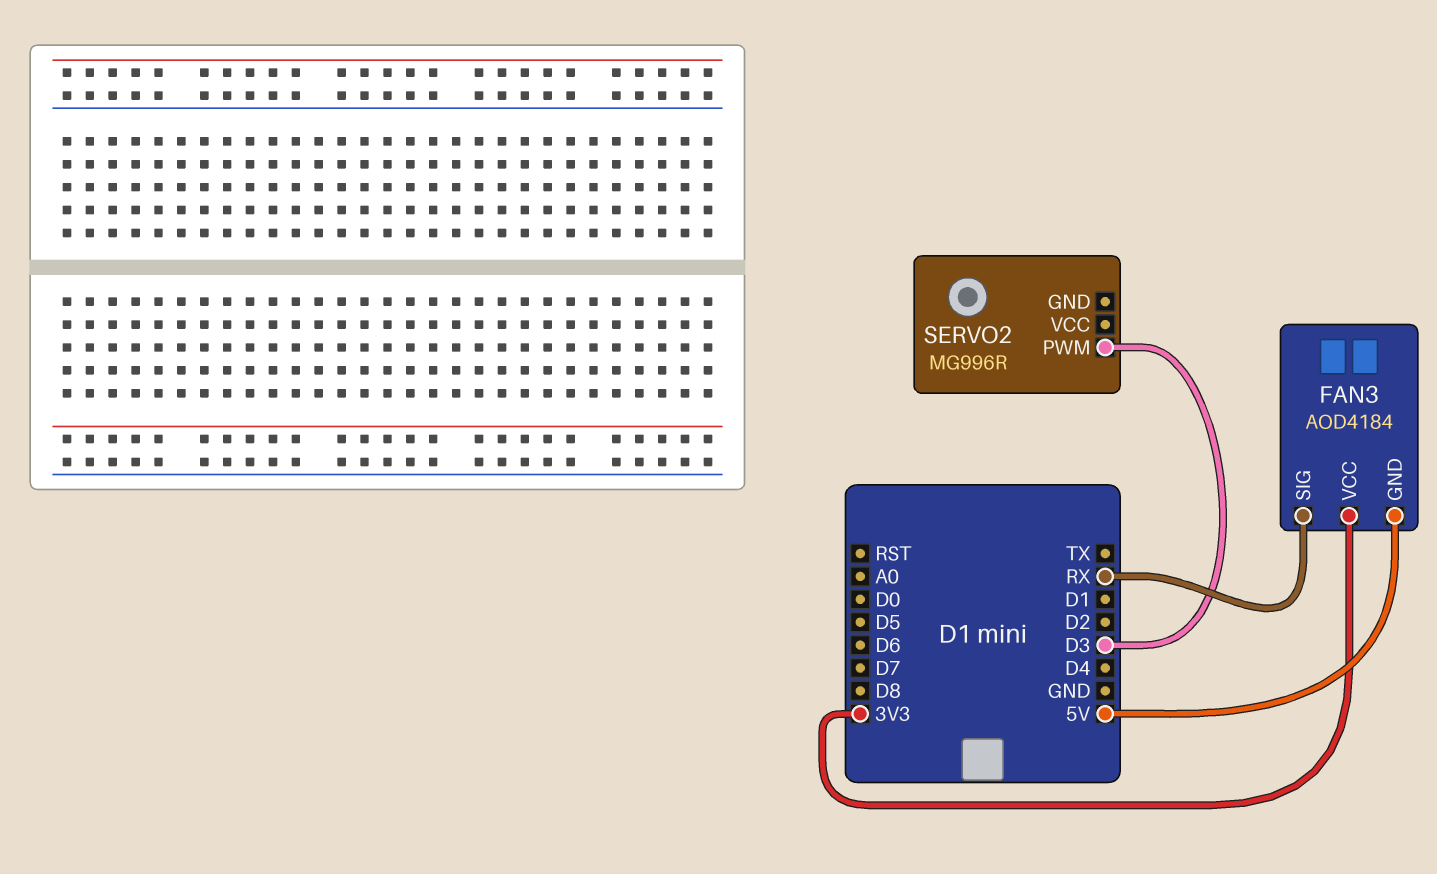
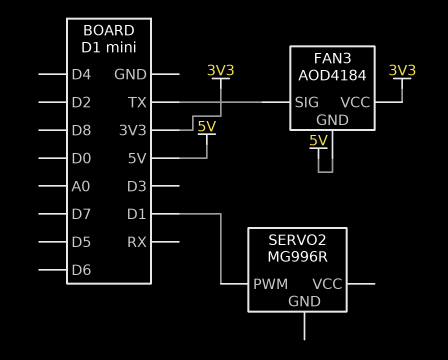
FAN3 pin SIG: RX -> TX
SERVO2 pin PWM: D3 -> D1

